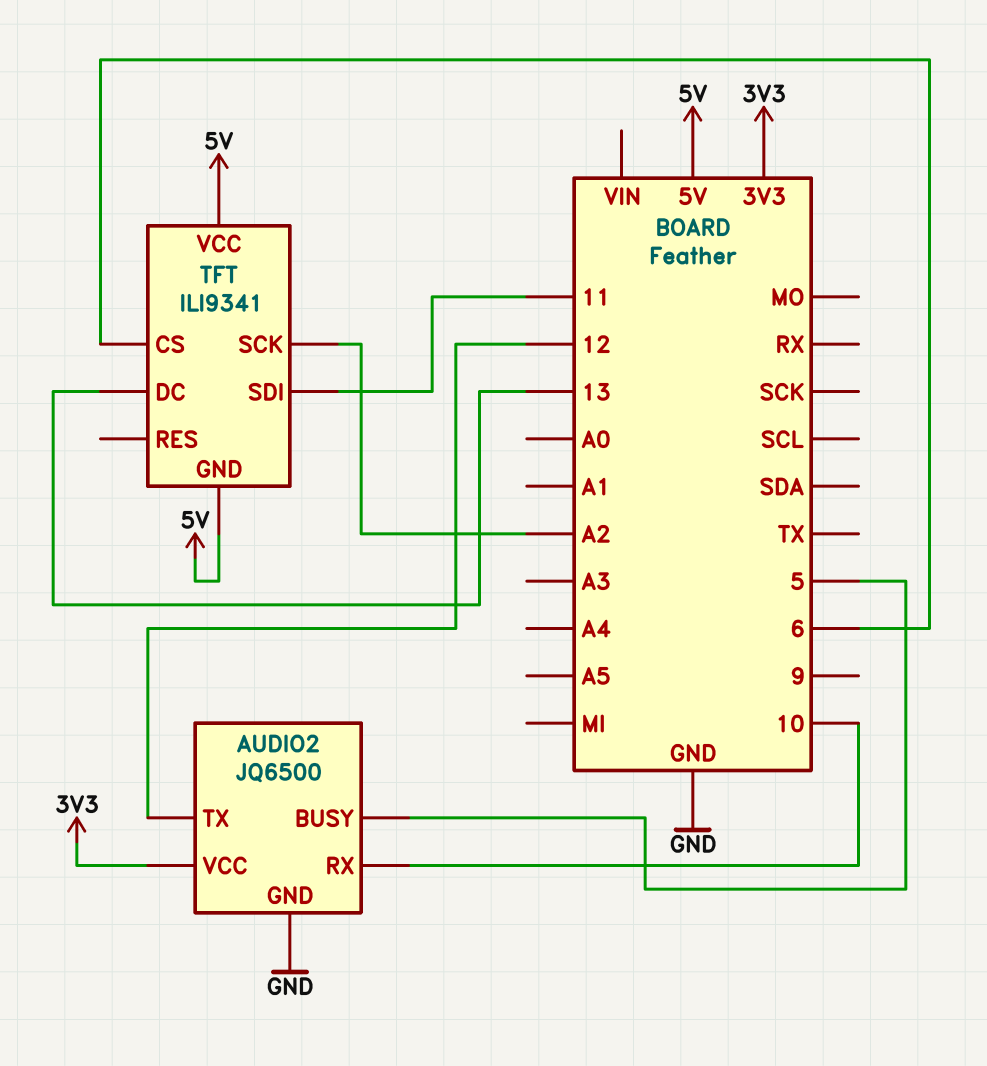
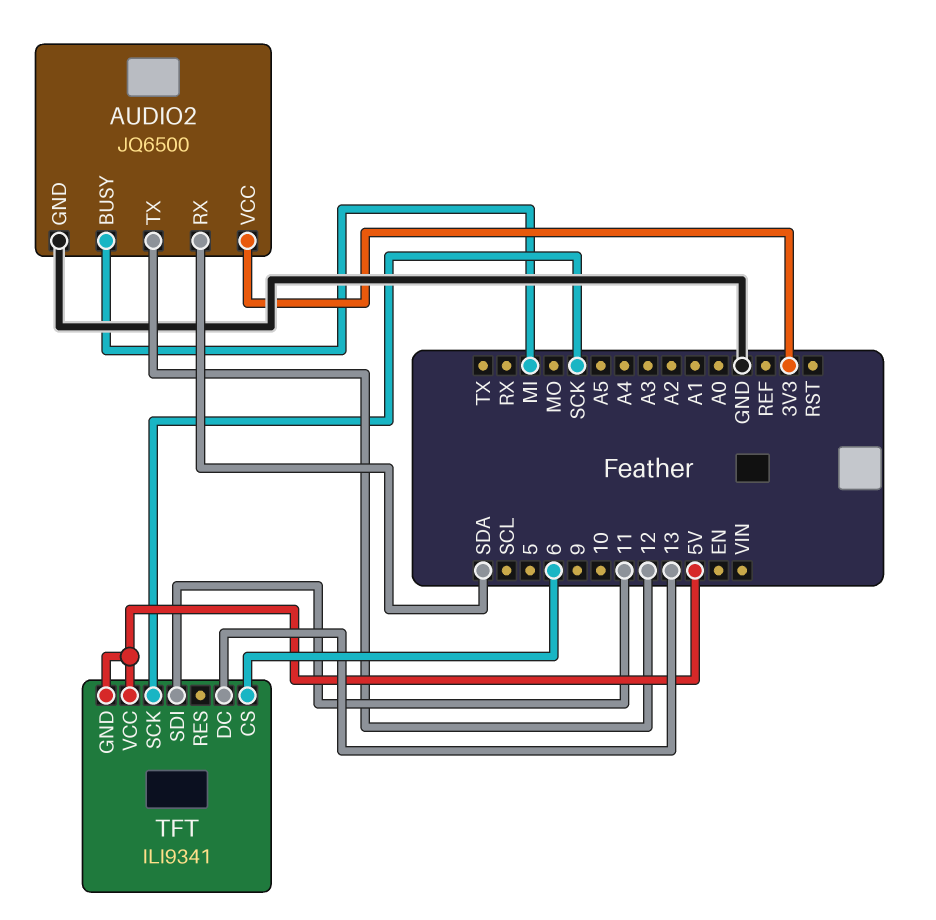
AUDIO2 pin BUSY: 5 -> MI
AUDIO2 pin RX: 10 -> SDA
TFT pin SCK: A2 -> SCK

